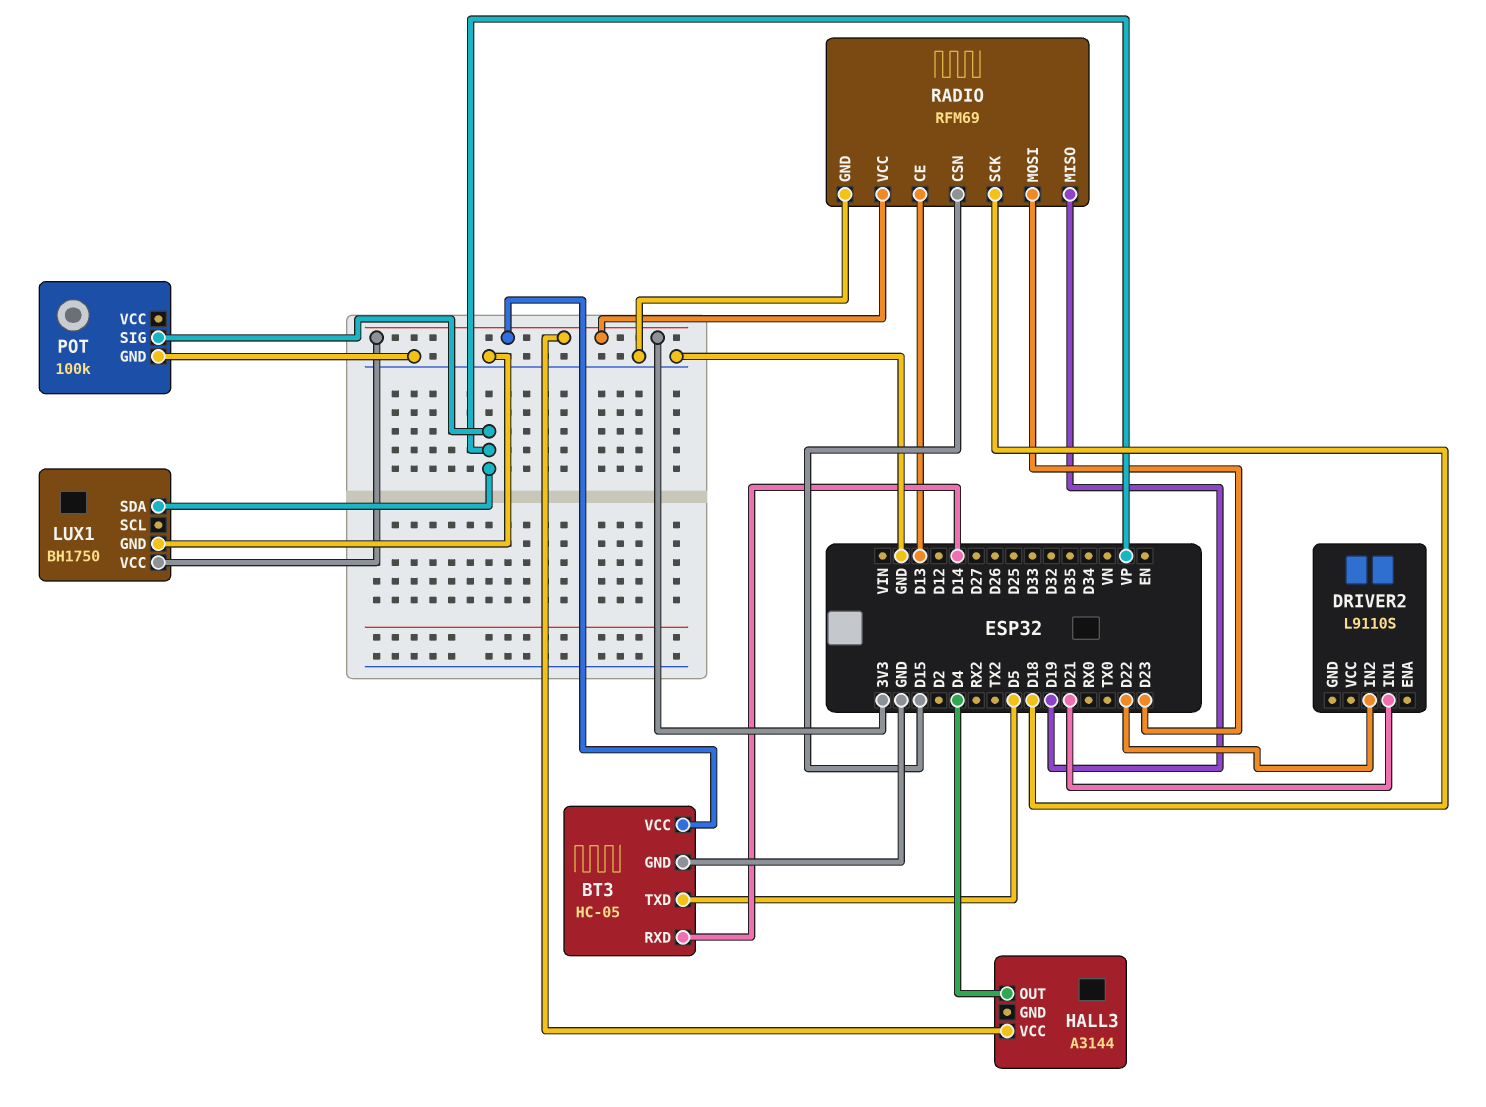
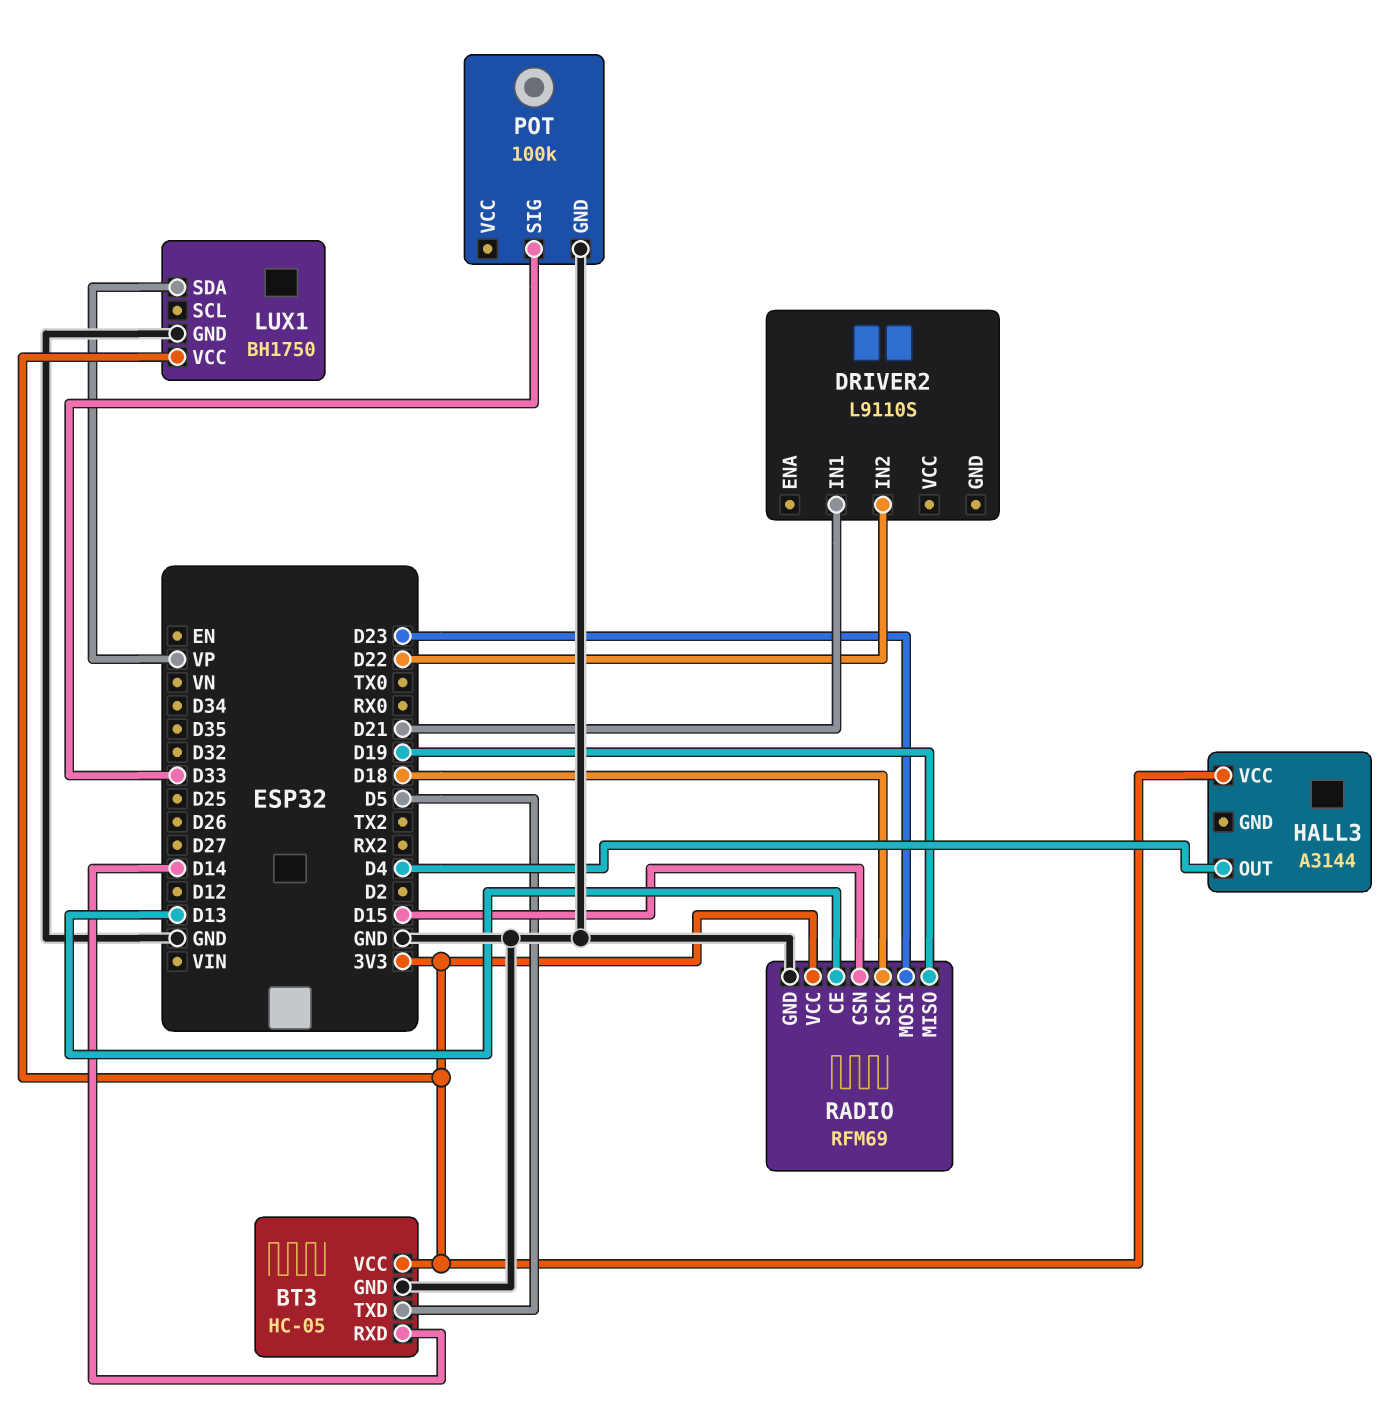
POT pin SIG: VP -> D33

